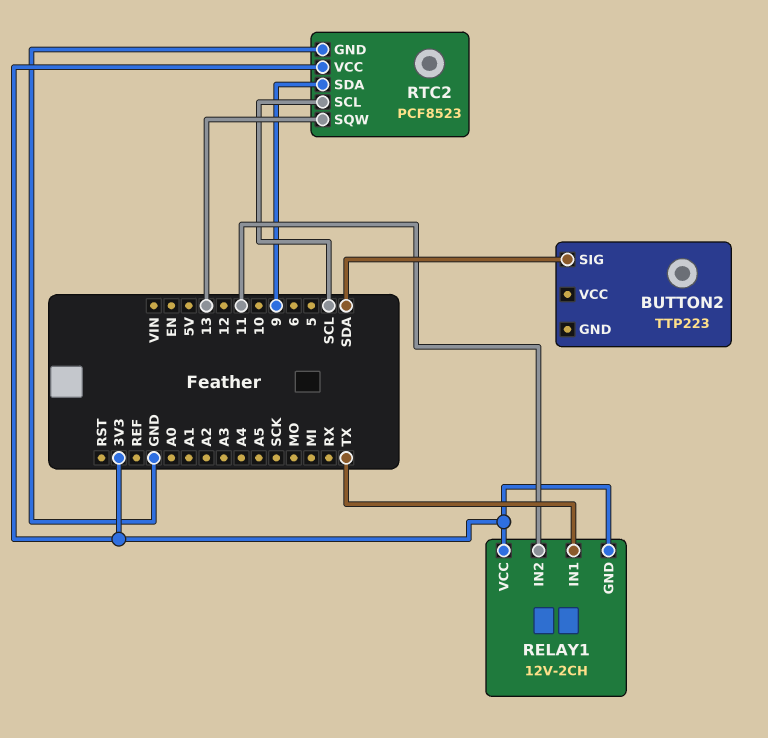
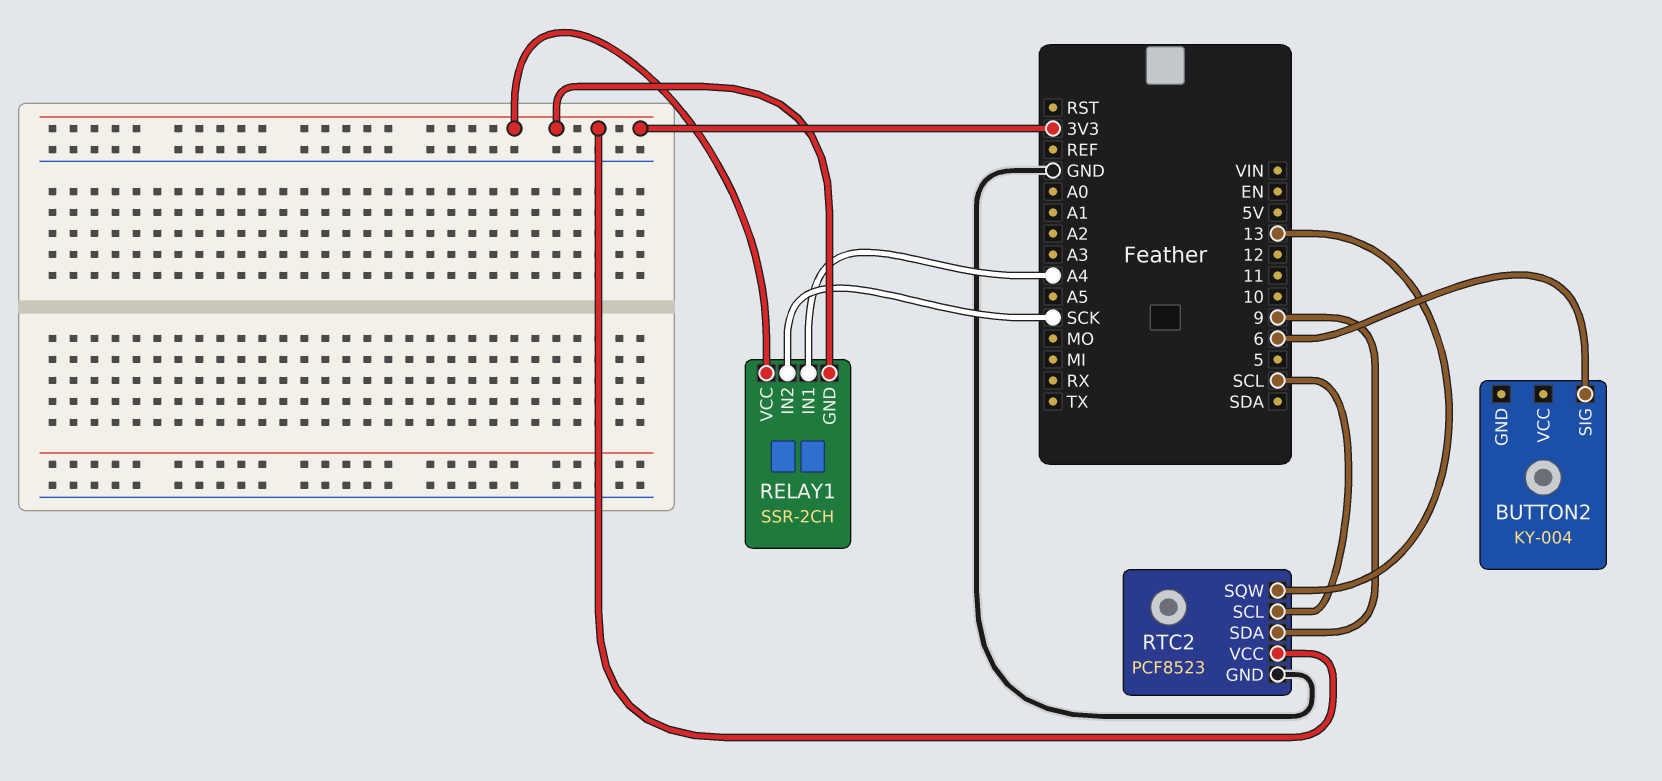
BUTTON2: TTP223 -> KY-004
BUTTON2 pin SIG: SDA -> 6
RELAY1: 12V-2CH -> SSR-2CH
RELAY1 pin IN1: TX -> A4
RELAY1 pin IN2: 11 -> SCK

